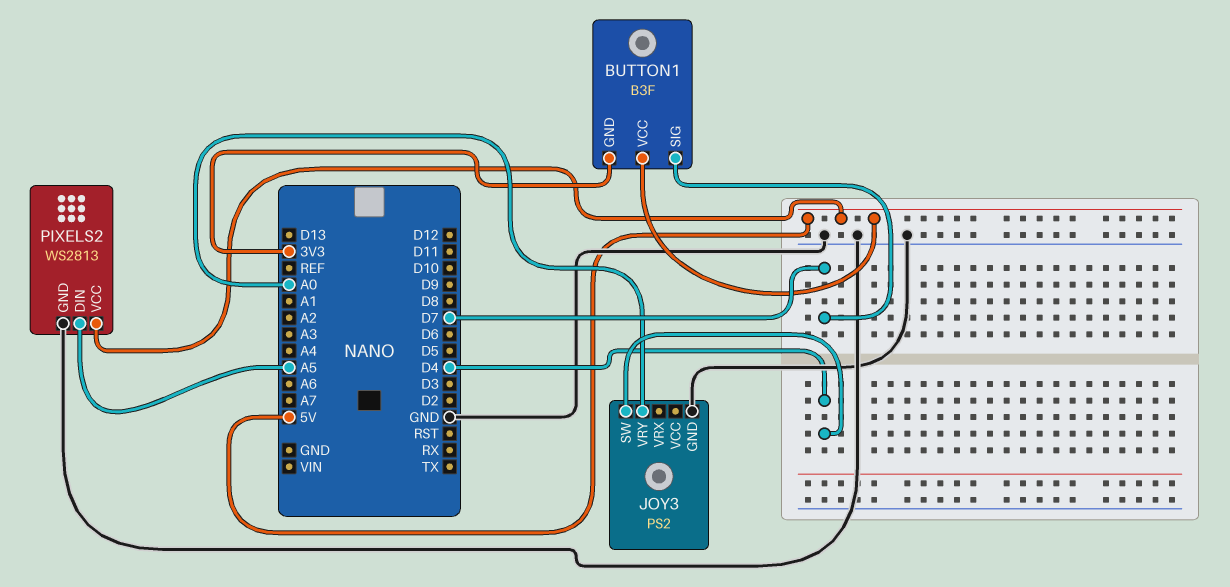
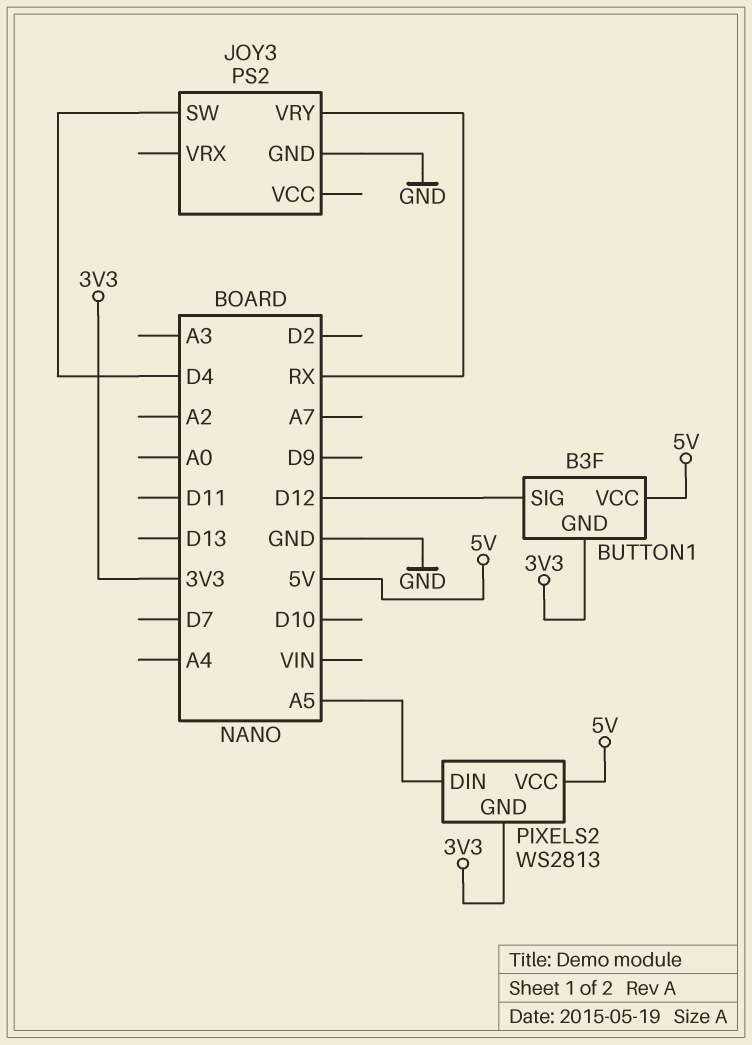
BUTTON1 pin SIG: D7 -> D12
JOY3 pin VRY: A0 -> RX
PIXELS2 pin GND: GND -> 3V3

